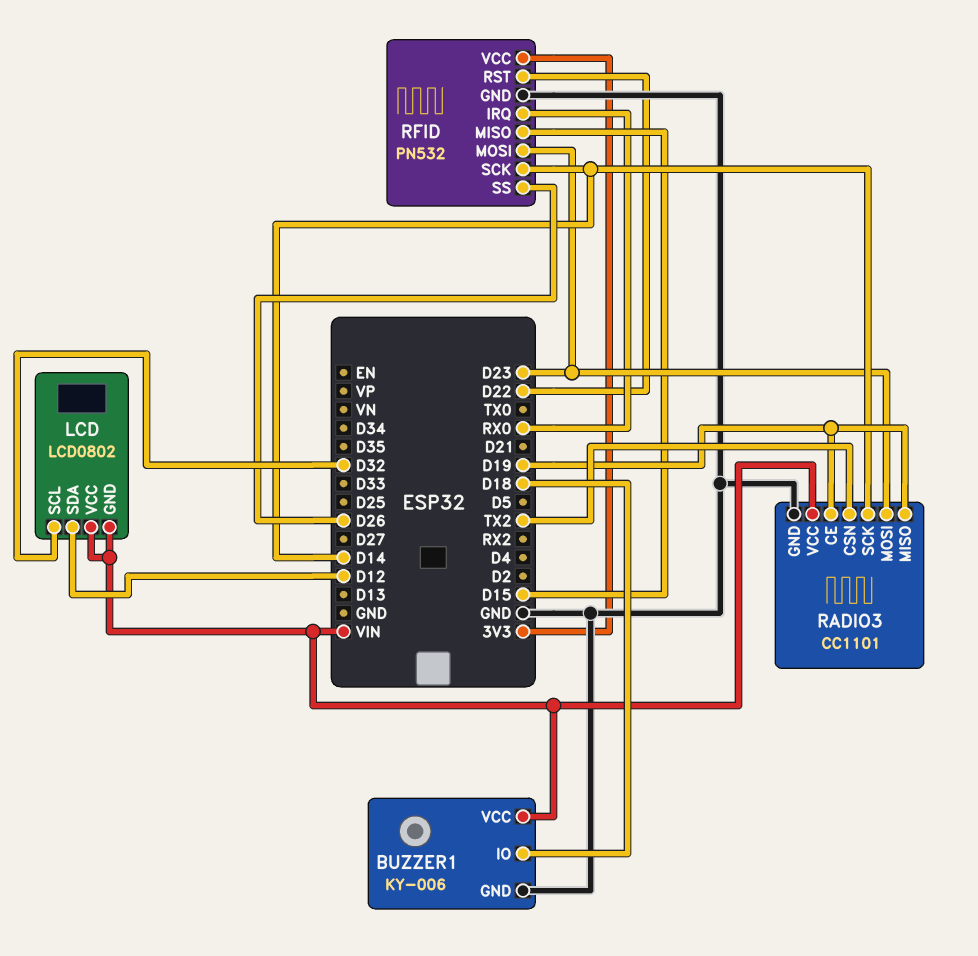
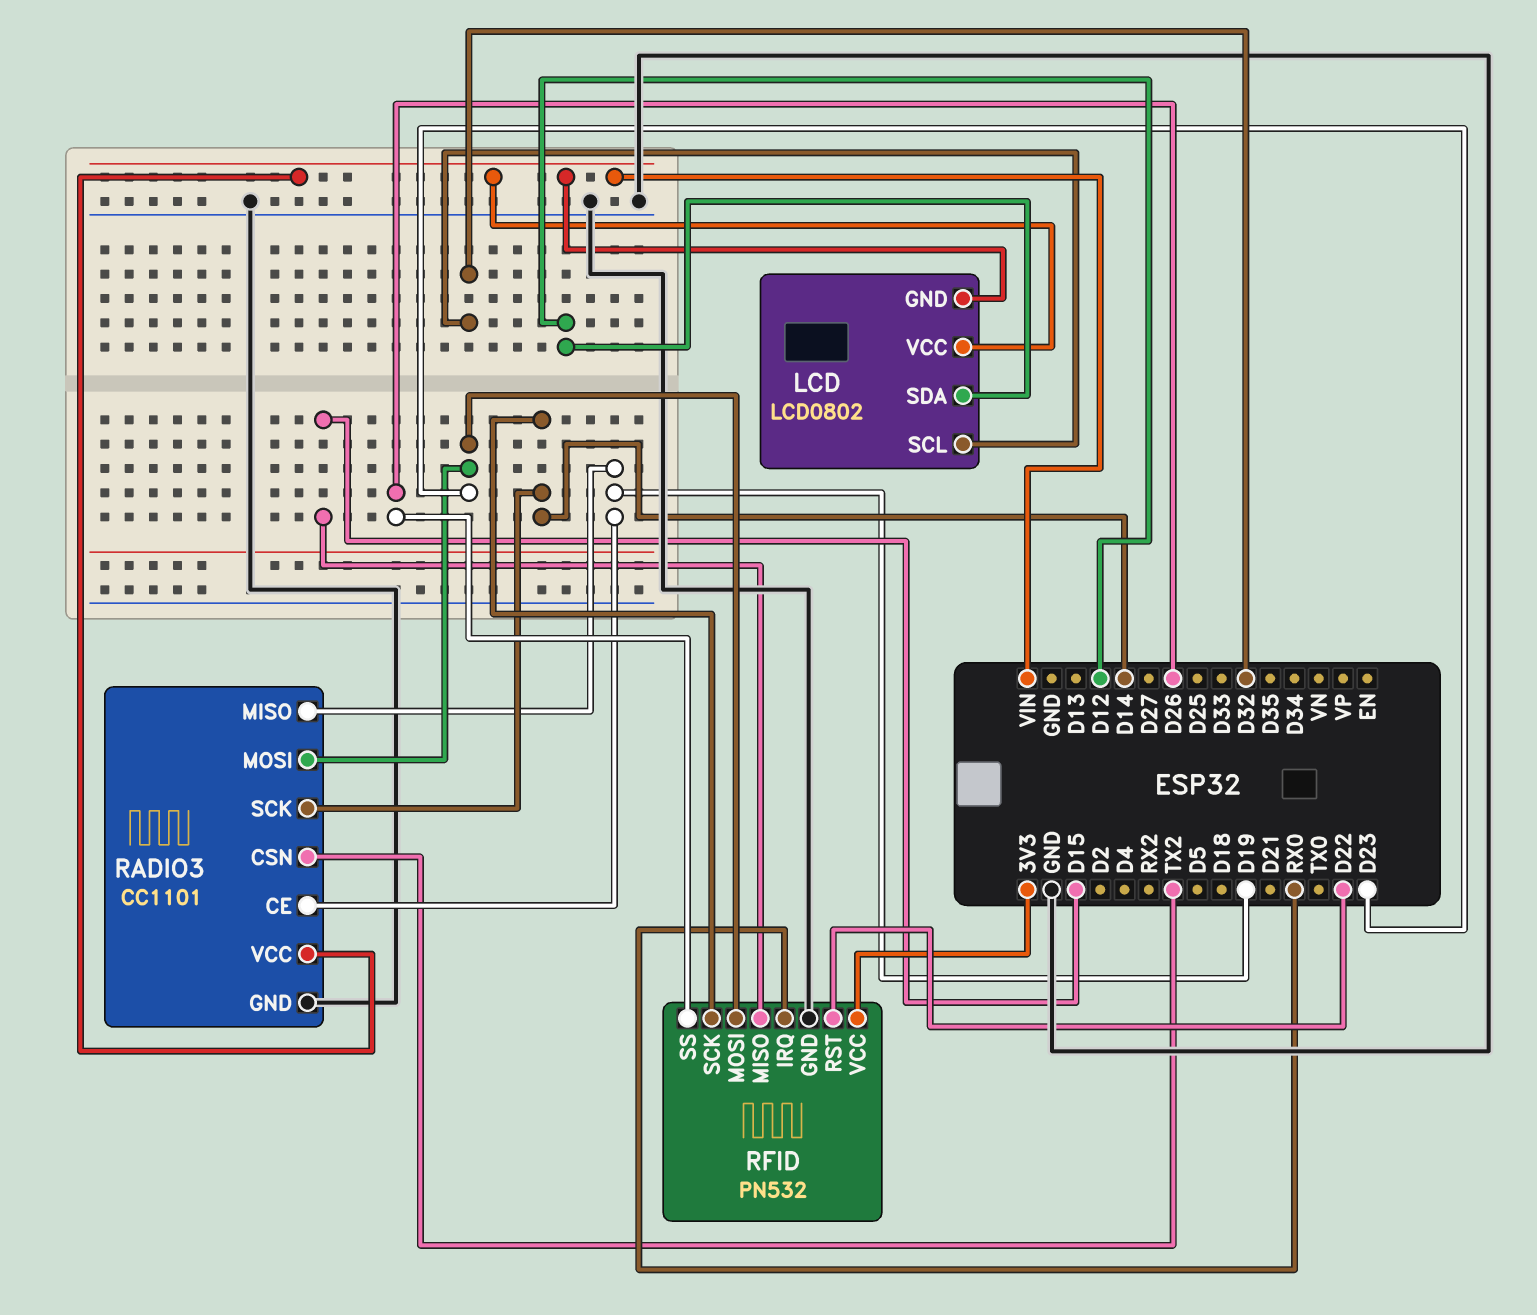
BUZZER1: KY-006 -> none
BUZZER1 pin GND: GND -> none
BUZZER1 pin IO: D18 -> none
BUZZER1 pin VCC: VIN -> none

